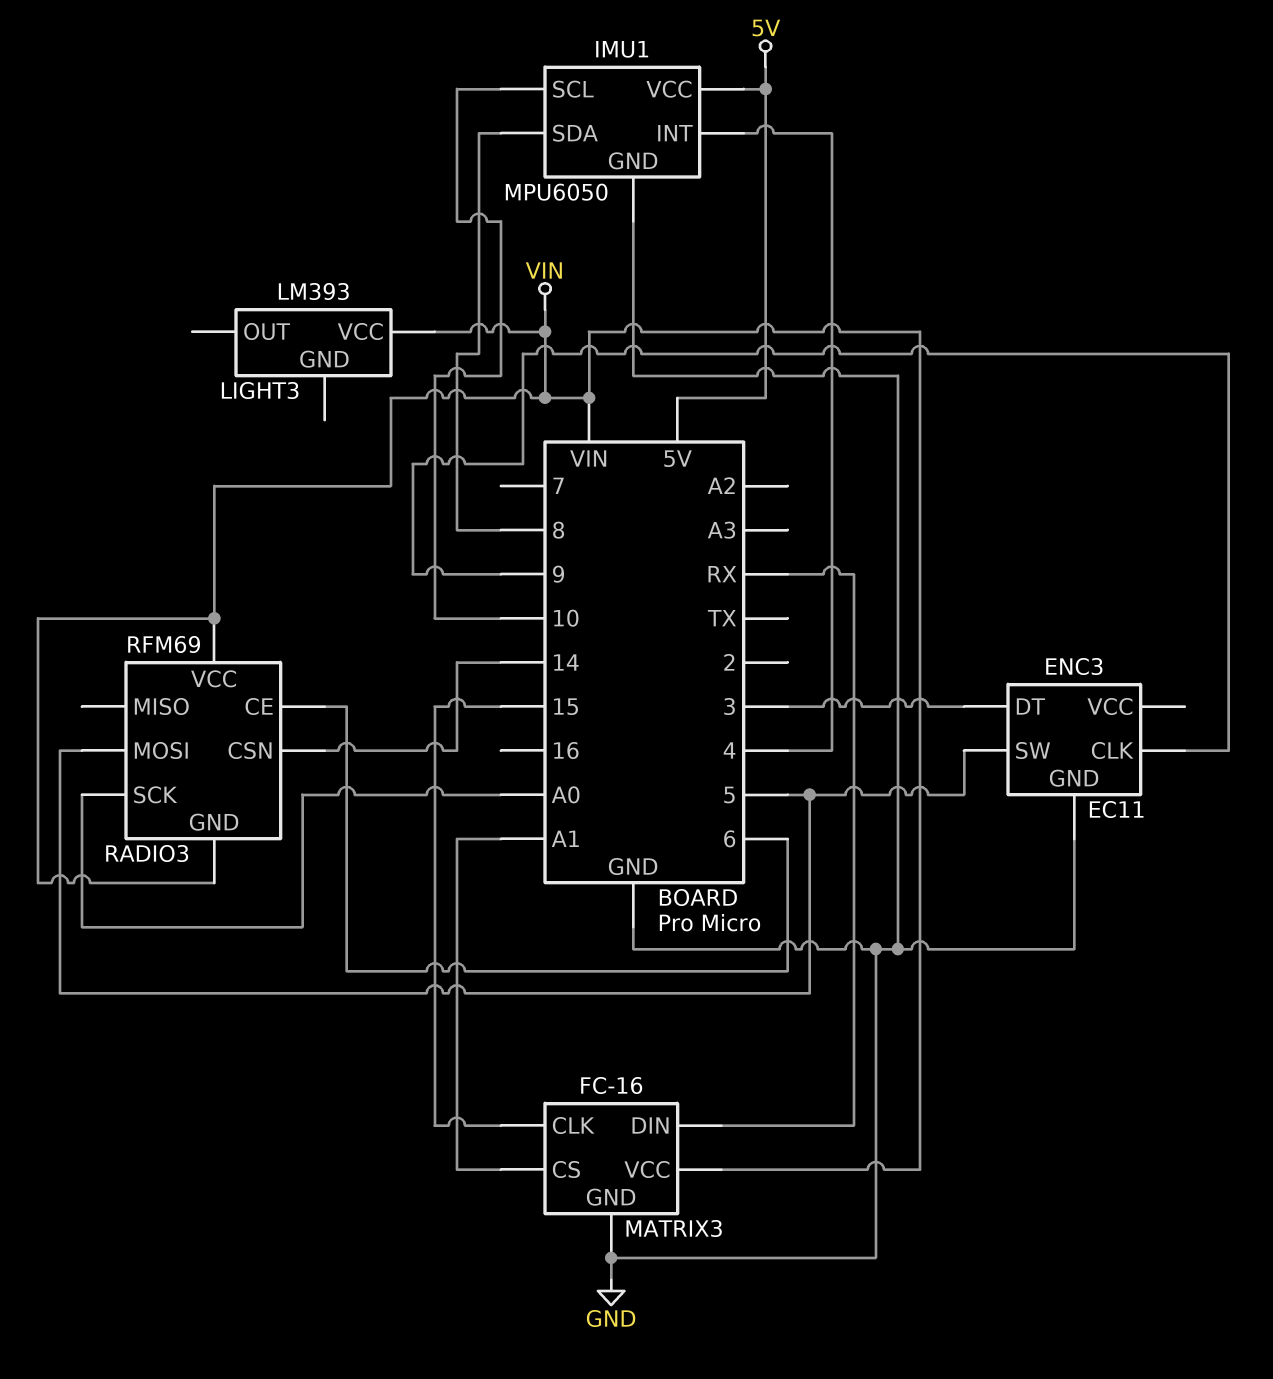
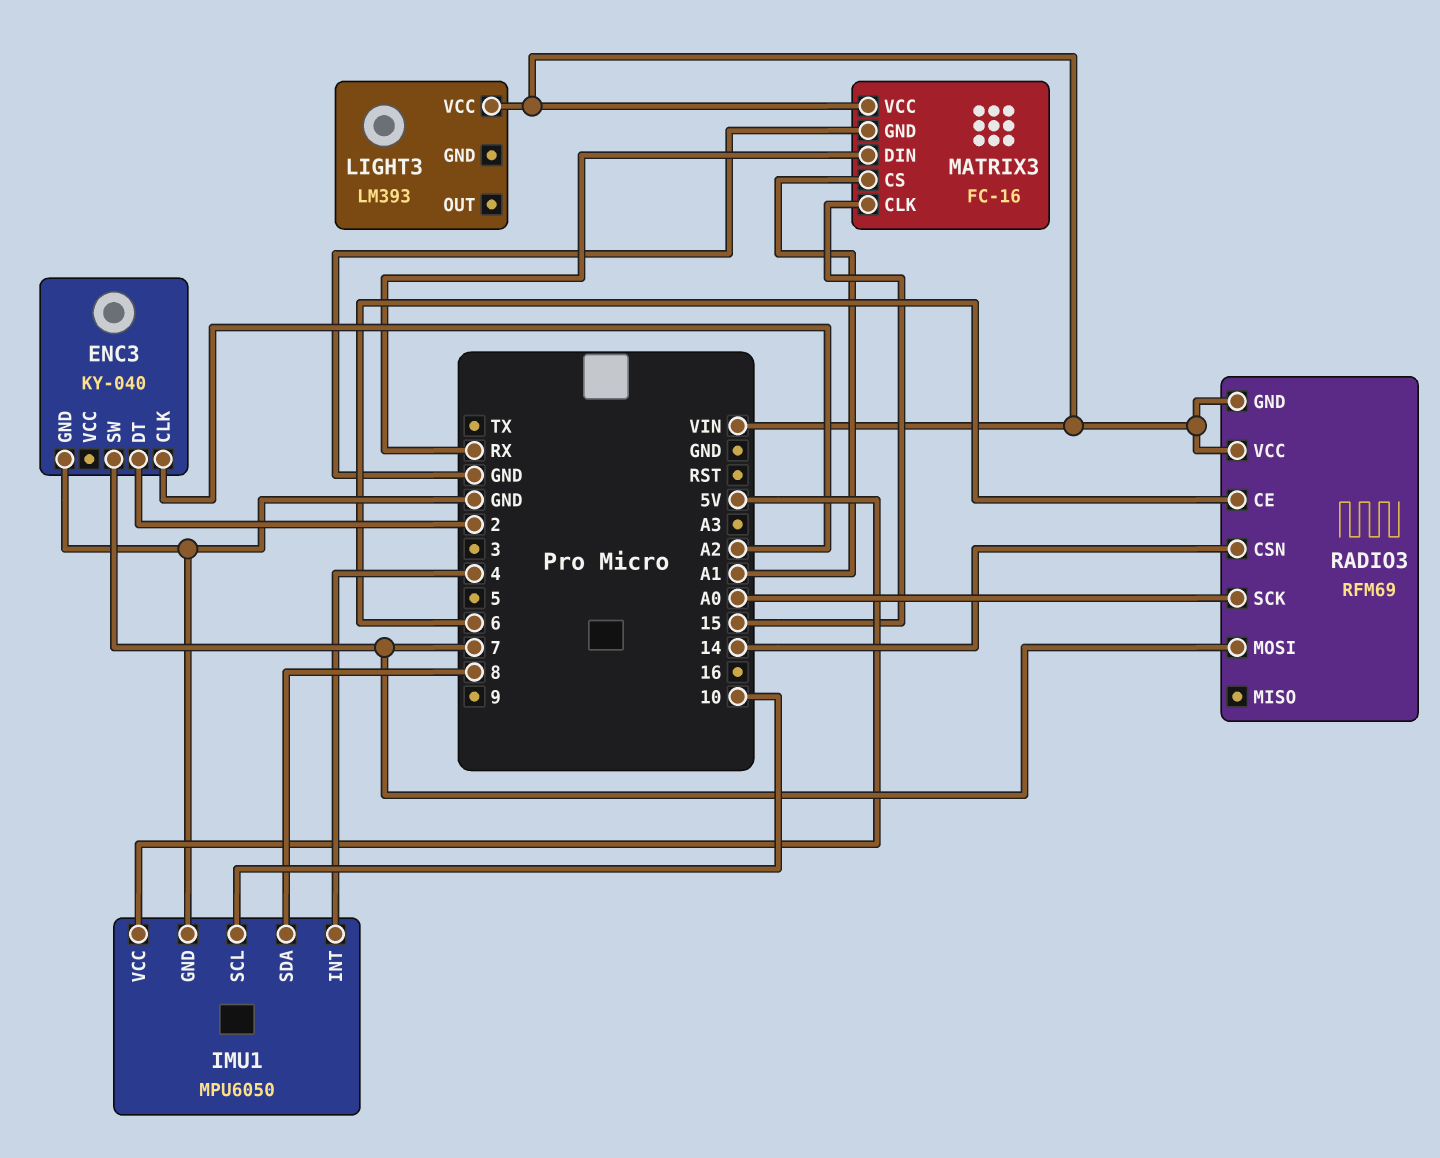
ENC3: EC11 -> KY-040
ENC3 pin CLK: 9 -> A2
ENC3 pin DT: 3 -> 2
ENC3 pin SW: 5 -> 7
RADIO3 pin MOSI: 5 -> 7

